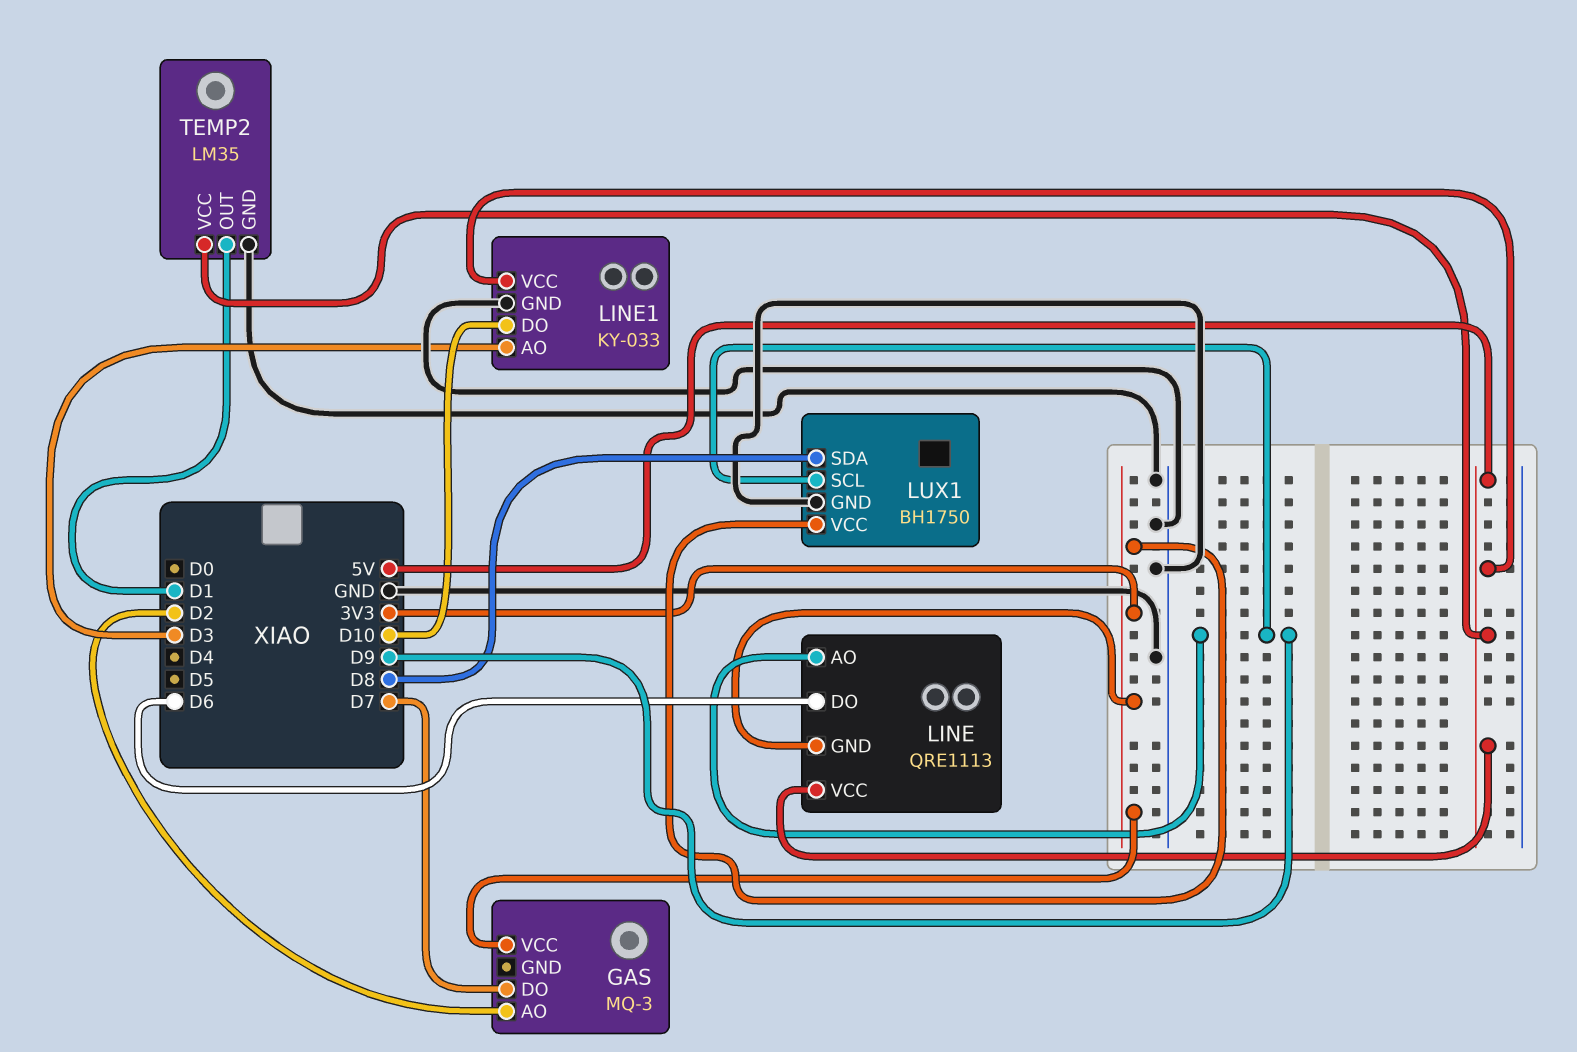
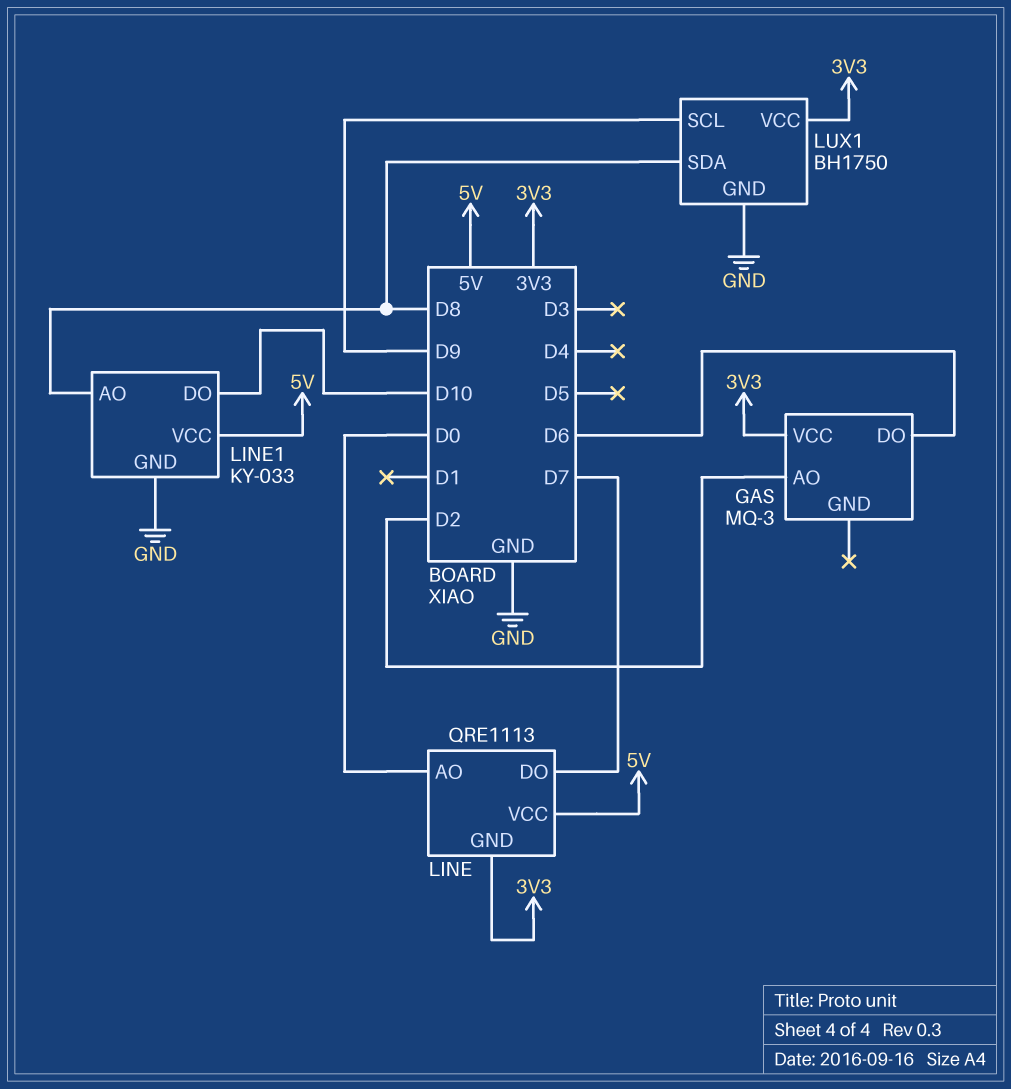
GAS pin DO: D7 -> D6
LINE pin AO: D9 -> D0
LINE pin DO: D6 -> D7
LINE1 pin AO: D3 -> D8
TEMP2: LM35 -> none
TEMP2 pin GND: GND -> none
TEMP2 pin OUT: D1 -> none
TEMP2 pin VCC: 5V -> none

